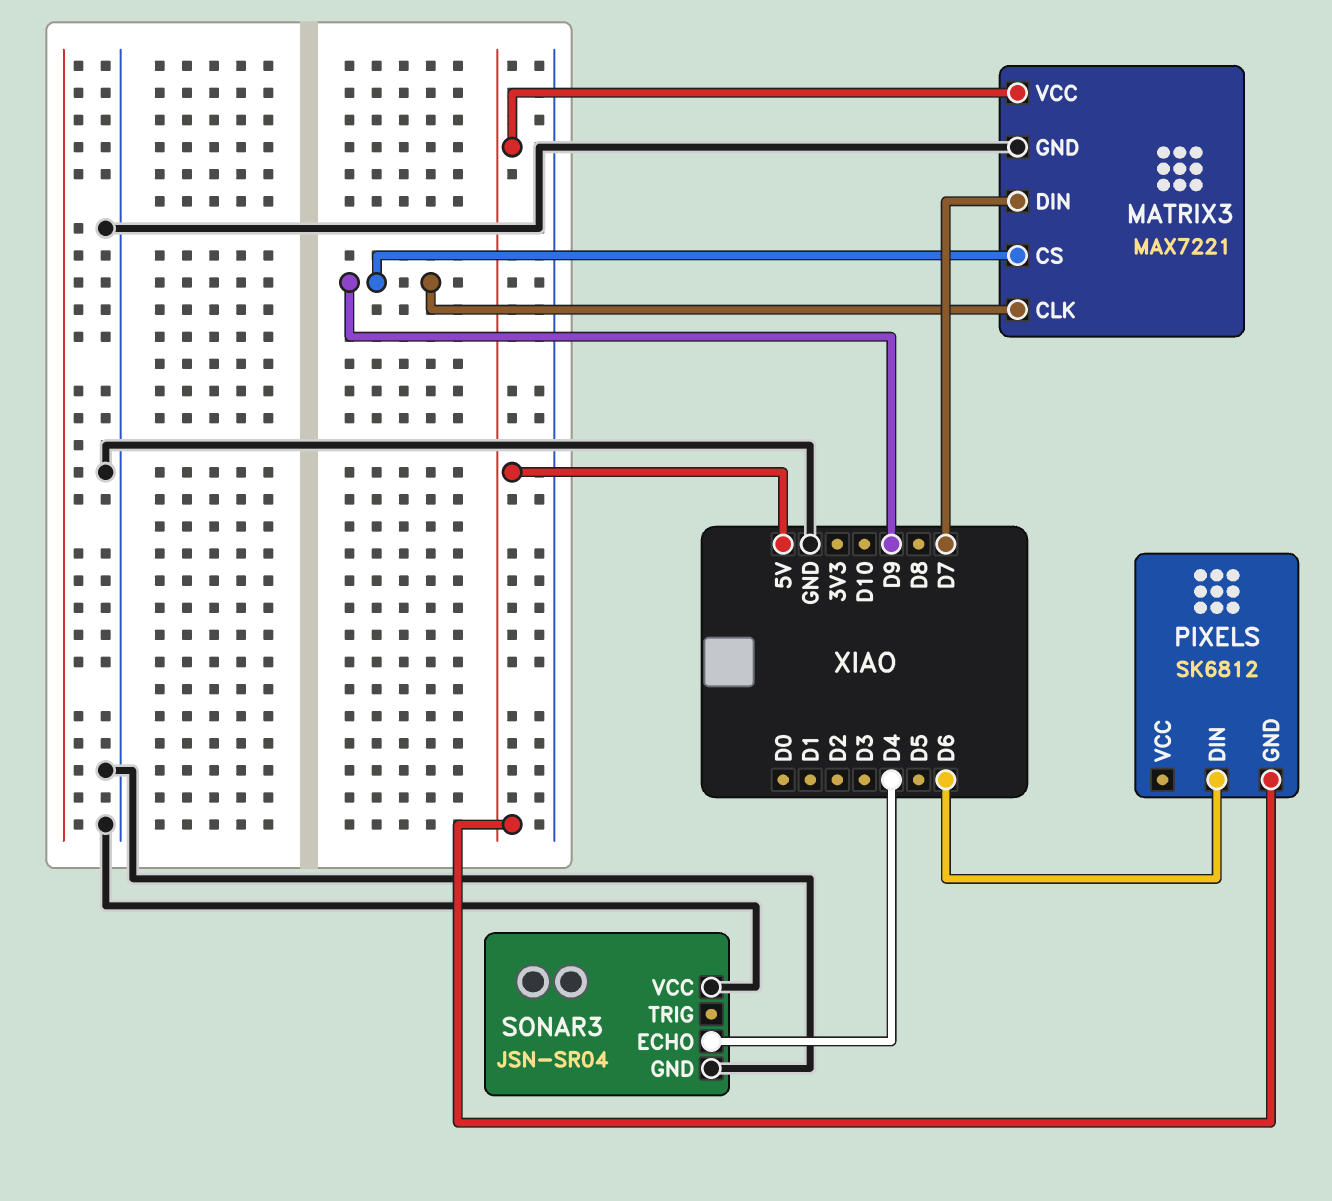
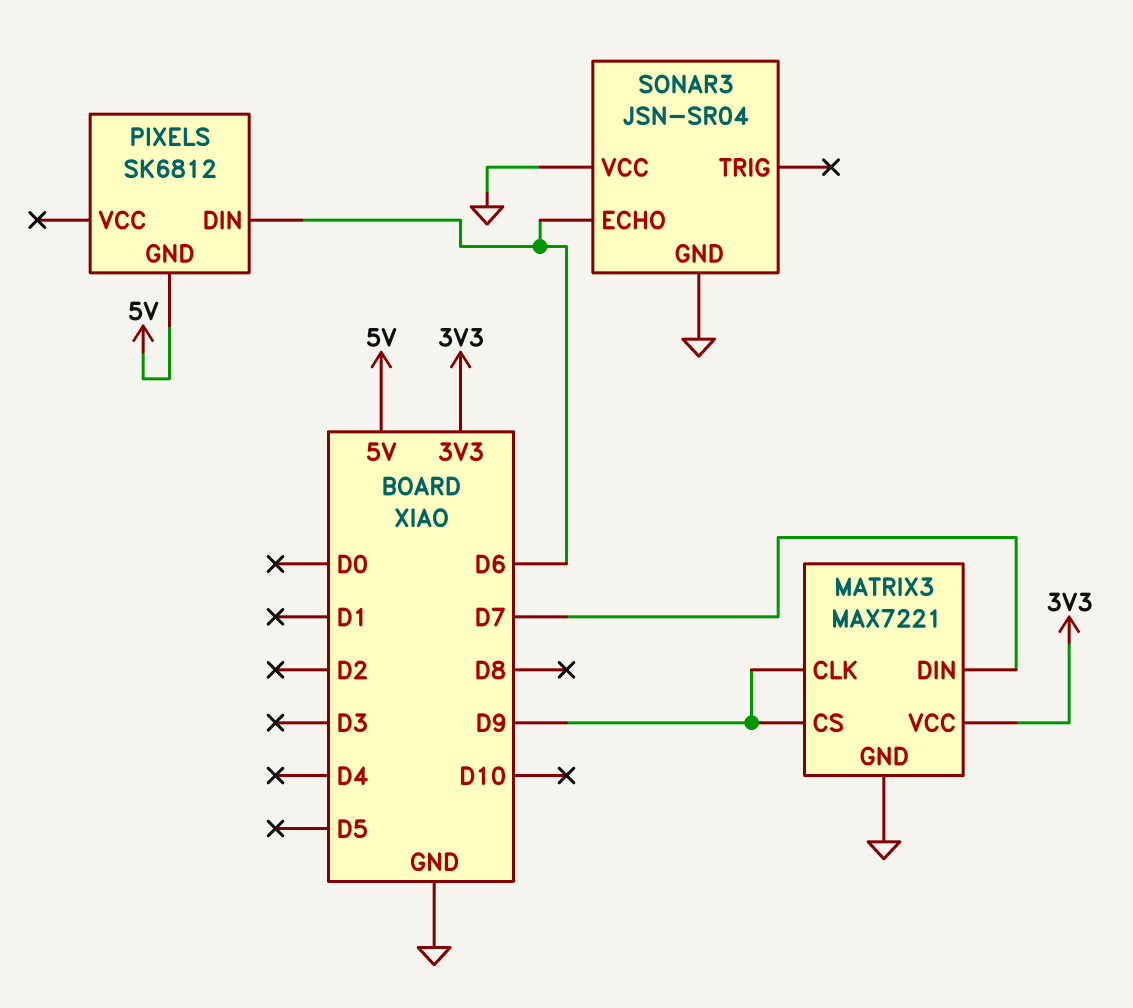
MATRIX3 pin VCC: 5V -> 3V3
SONAR3 pin ECHO: D4 -> D6

